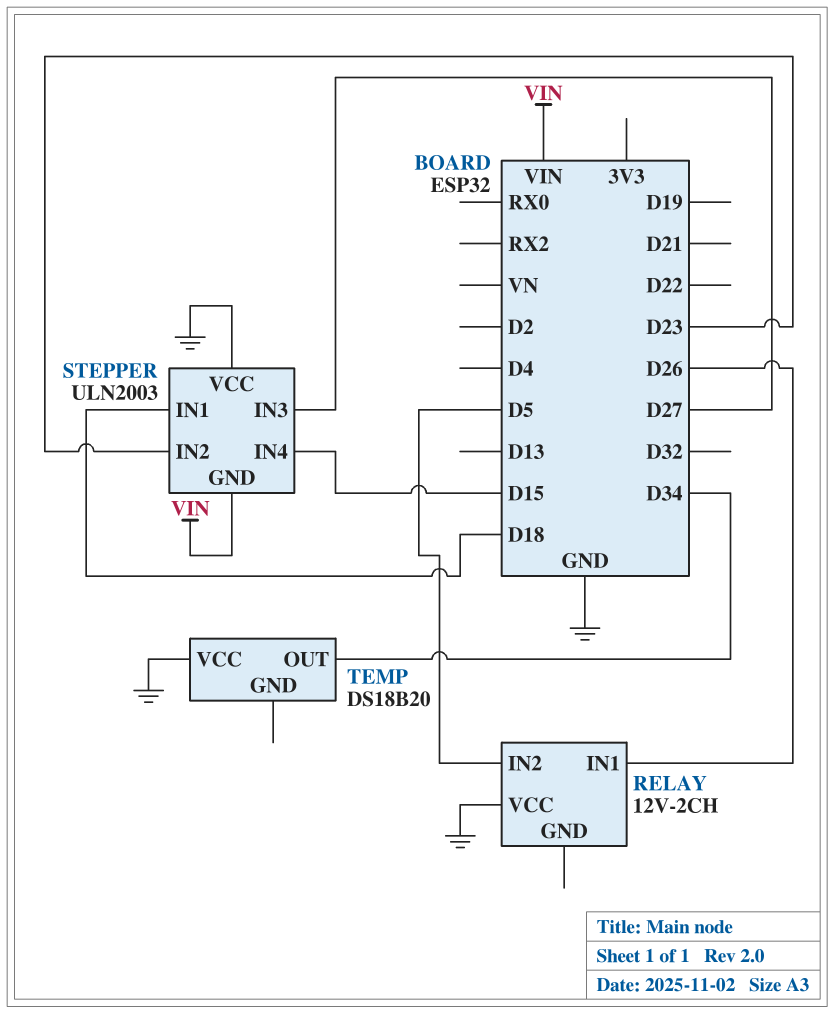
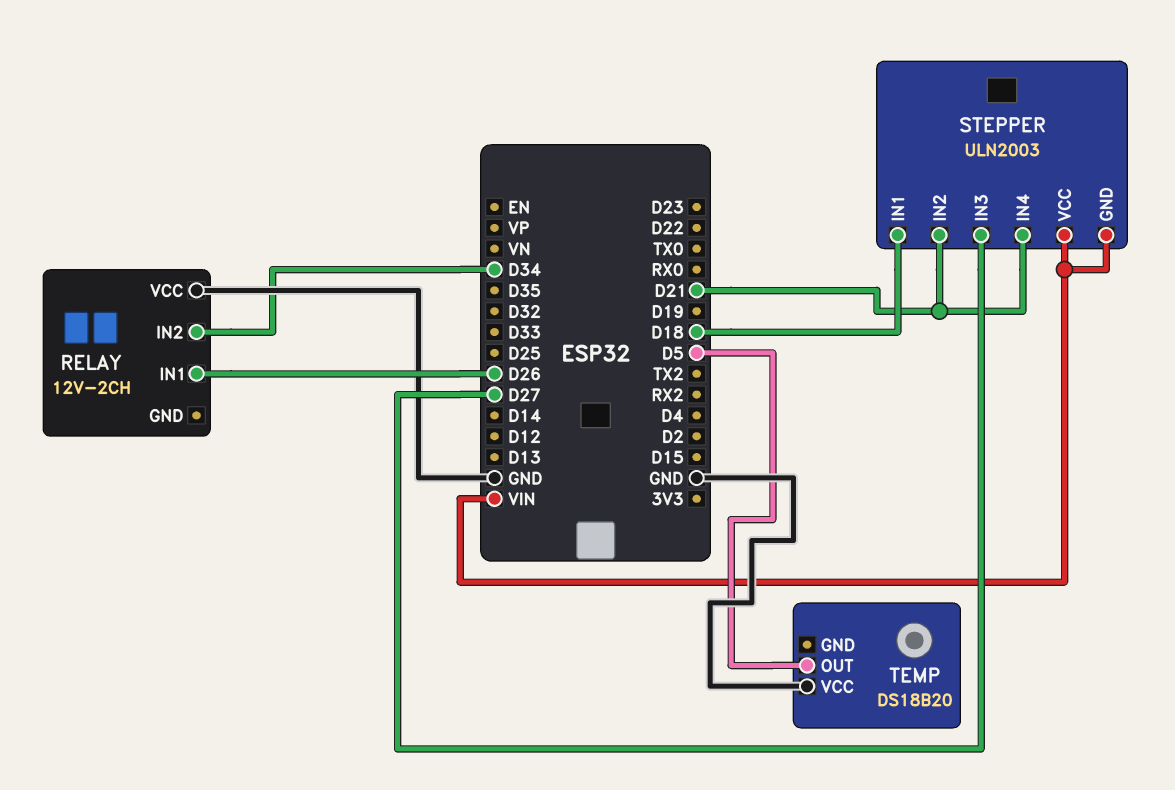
RELAY pin IN2: D5 -> D34
STEPPER pin IN2: D23 -> D21
STEPPER pin IN4: D15 -> D21
STEPPER pin VCC: GND -> VIN
TEMP pin OUT: D34 -> D5

